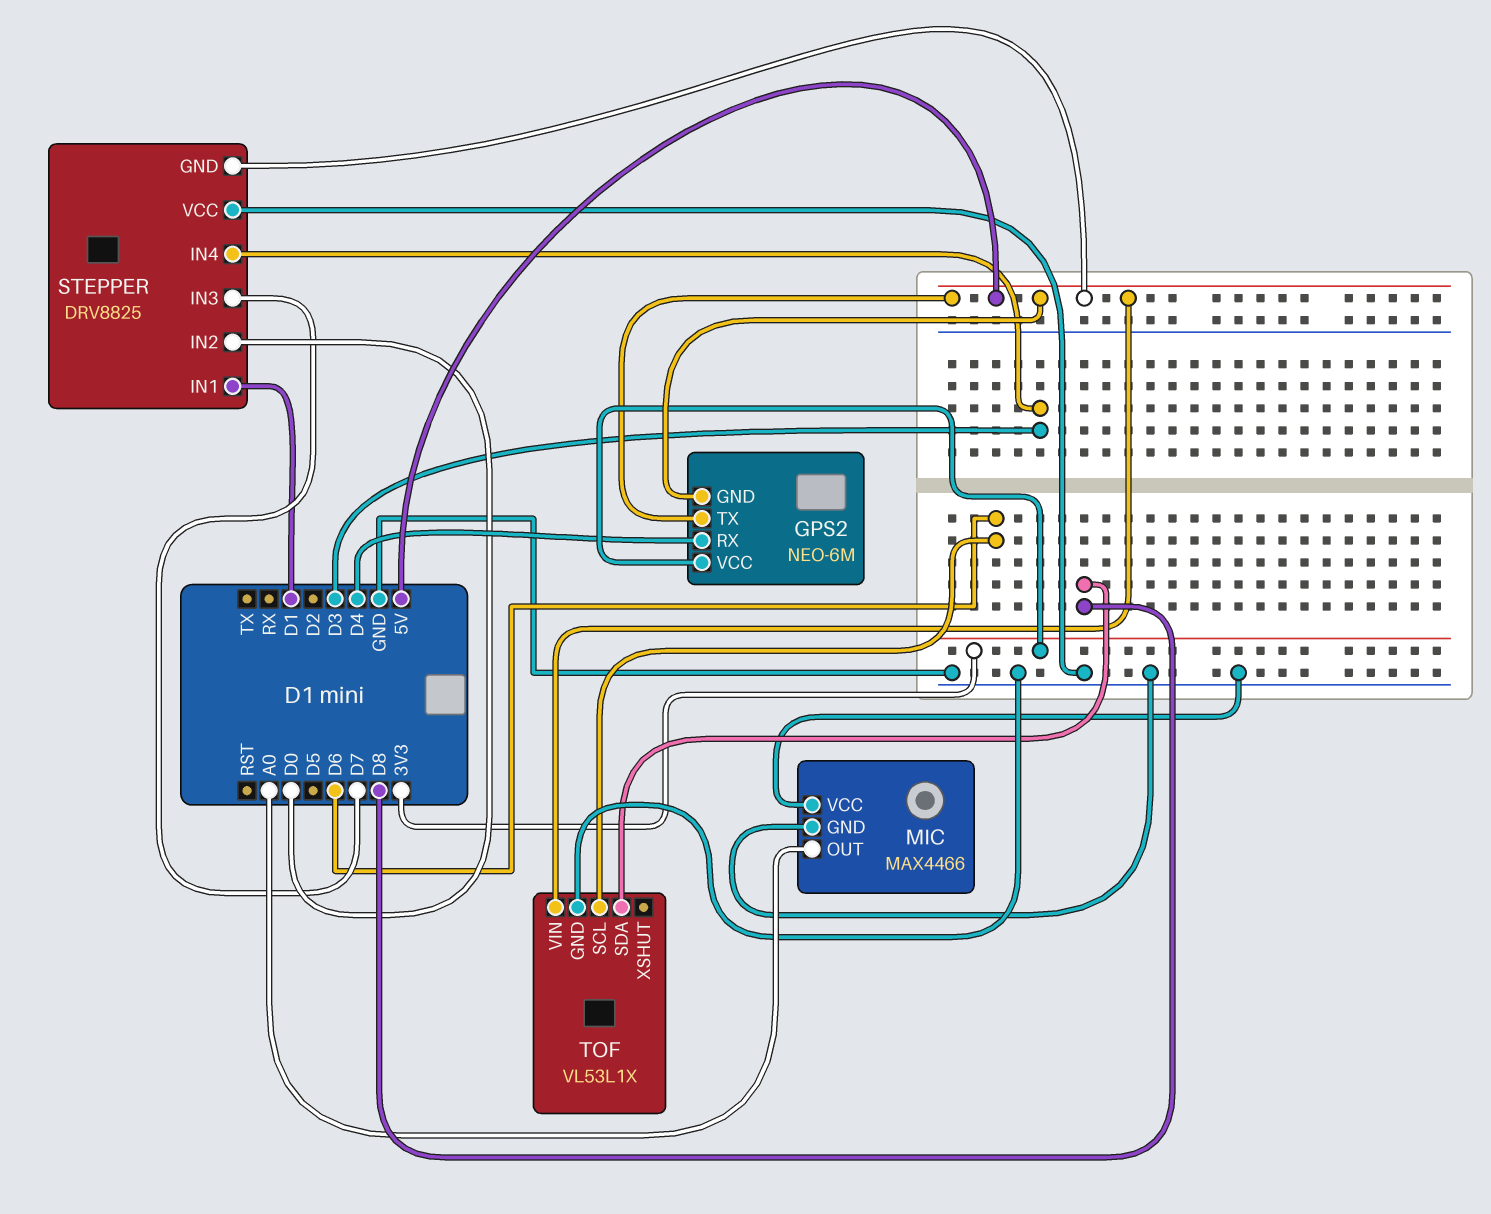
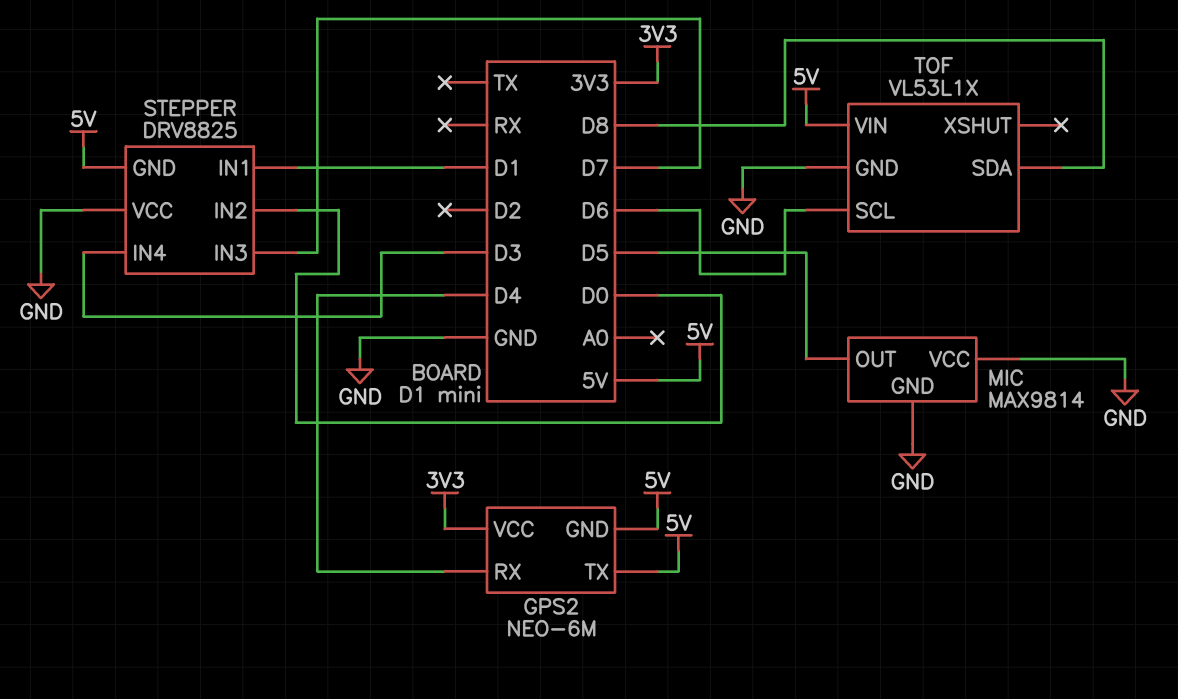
MIC: MAX4466 -> MAX9814
MIC pin OUT: A0 -> D5

